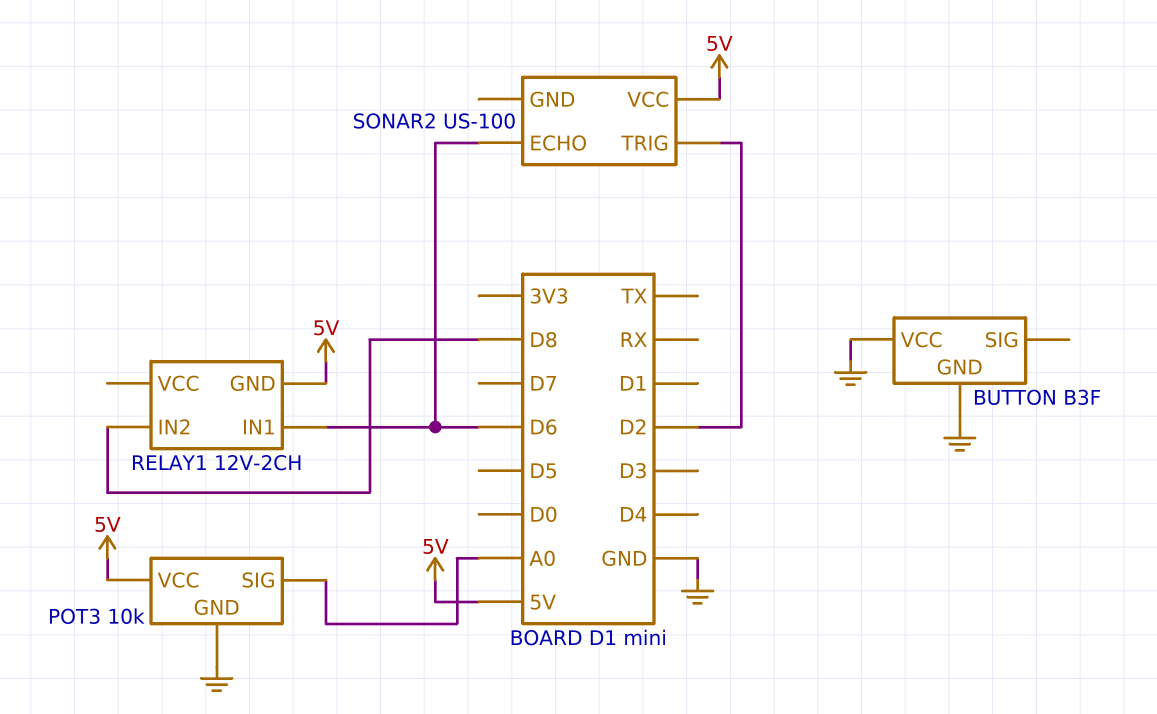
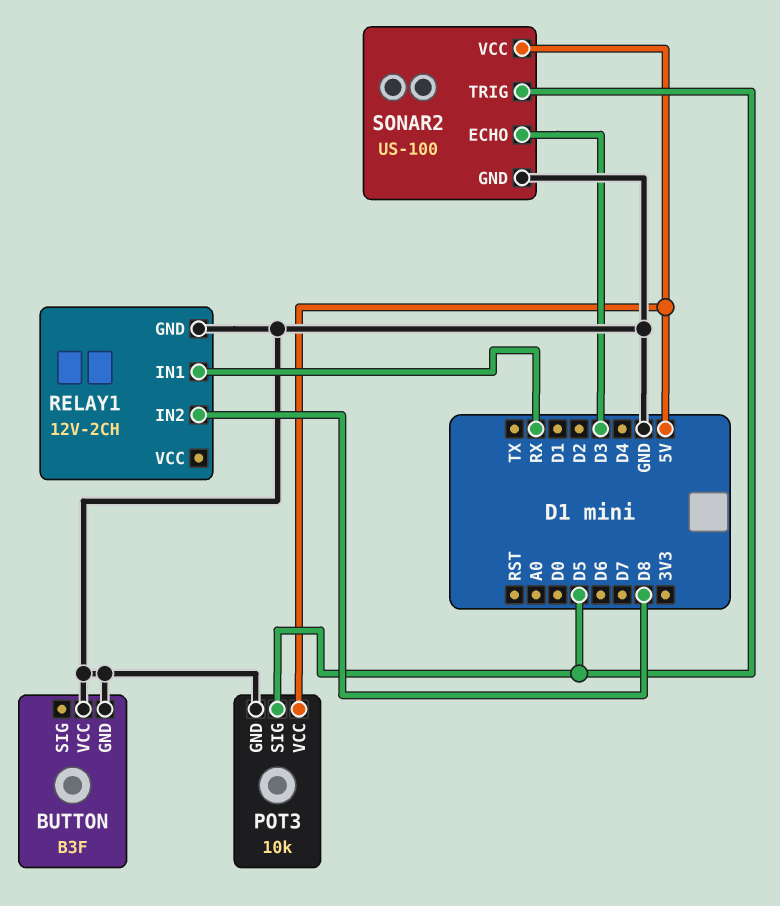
POT3 pin SIG: A0 -> D5
RELAY1 pin GND: 5V -> GND
RELAY1 pin IN1: D6 -> RX
SONAR2 pin ECHO: D6 -> D3
SONAR2 pin GND: none -> GND
SONAR2 pin TRIG: D2 -> D5

